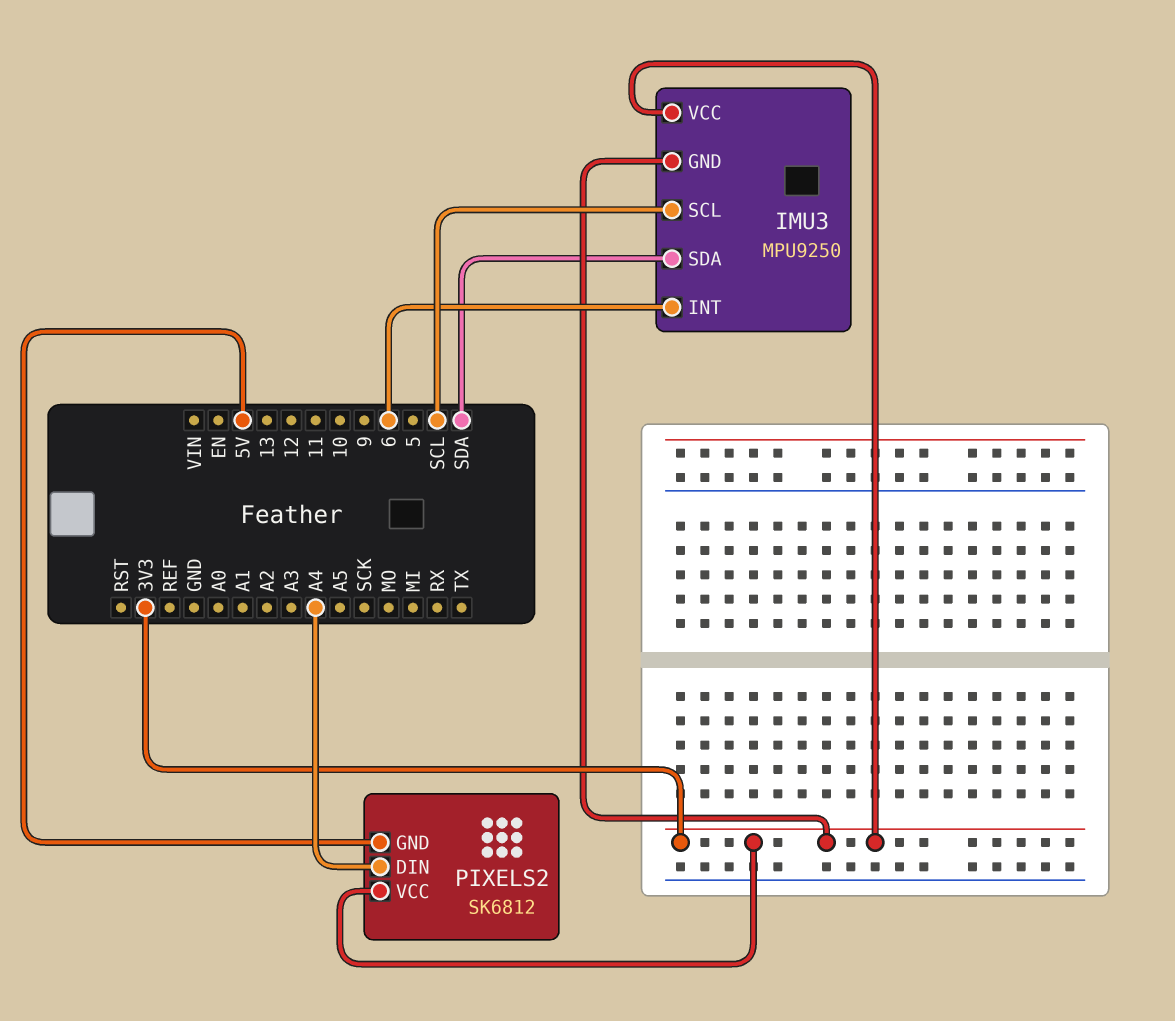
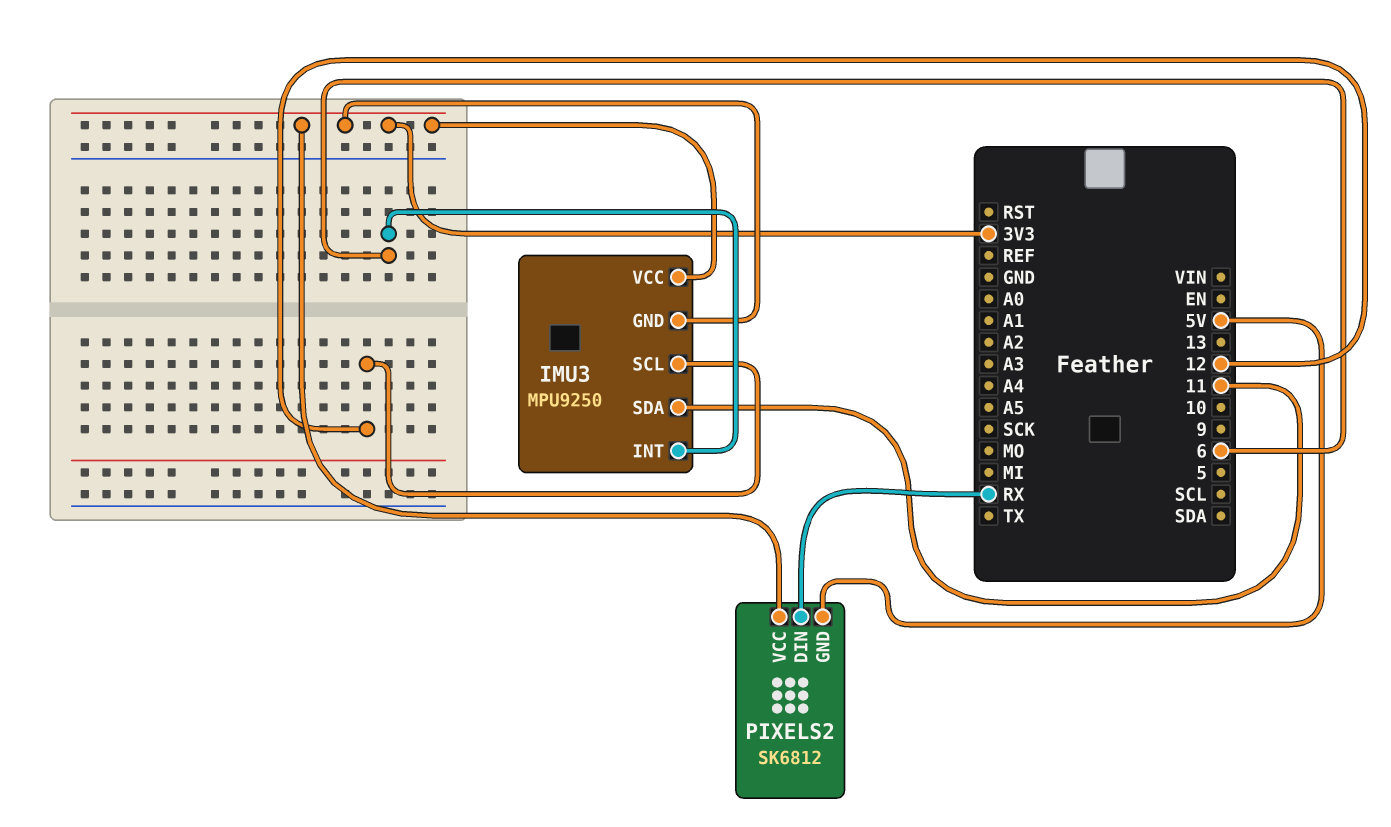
IMU3 pin SCL: SCL -> 12
IMU3 pin SDA: SDA -> 11
PIXELS2 pin DIN: A4 -> RX

